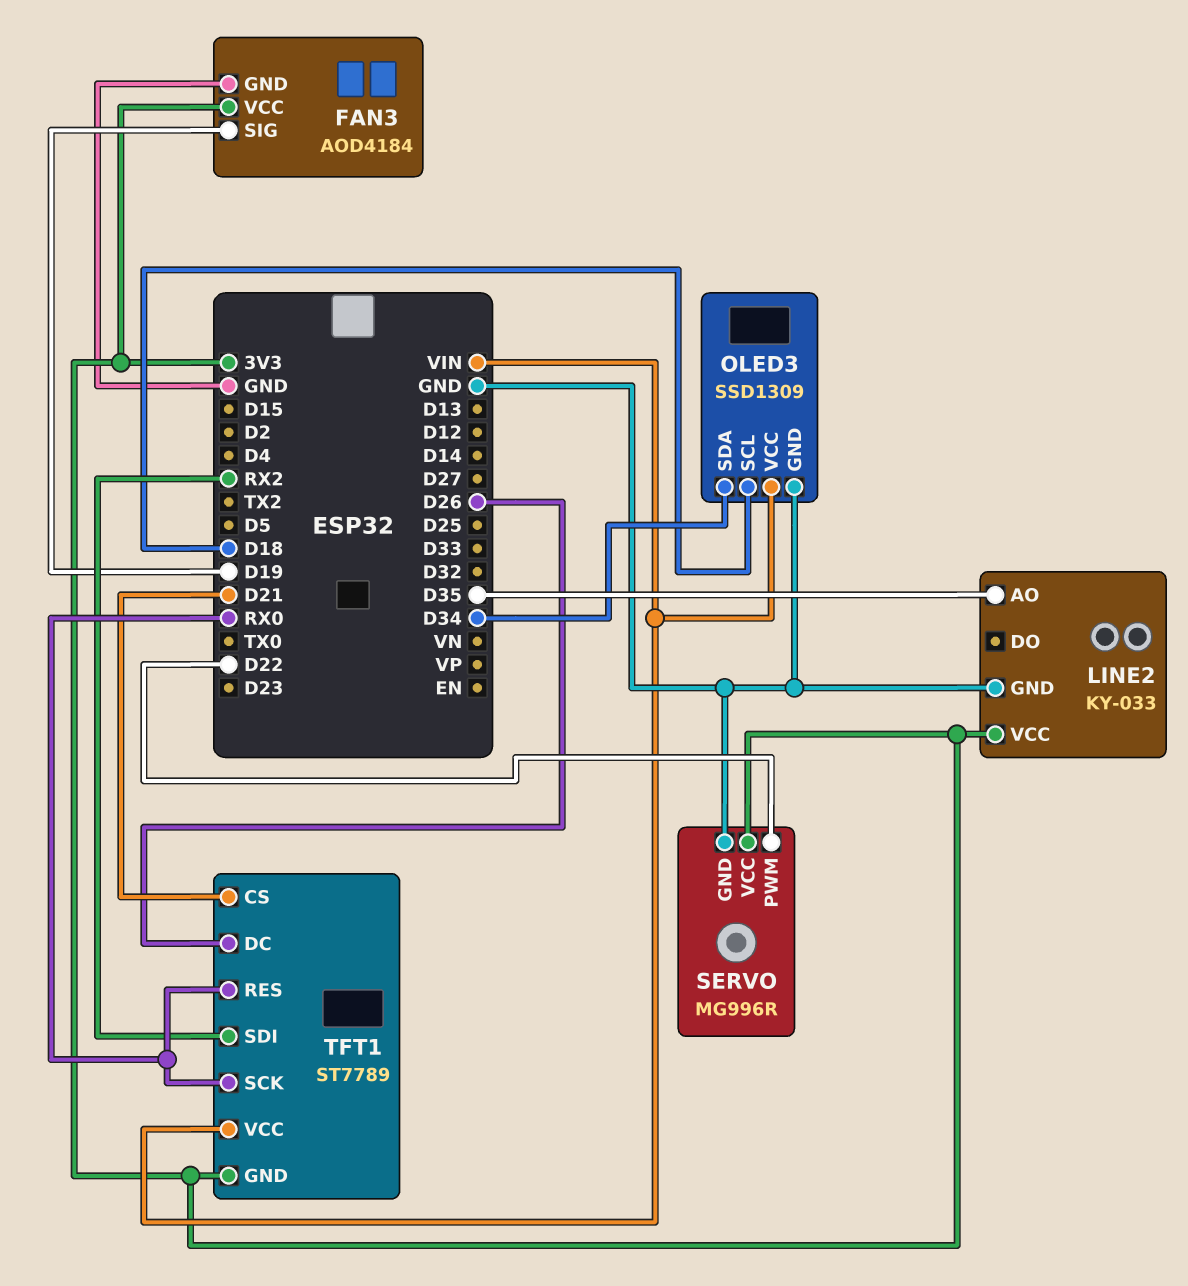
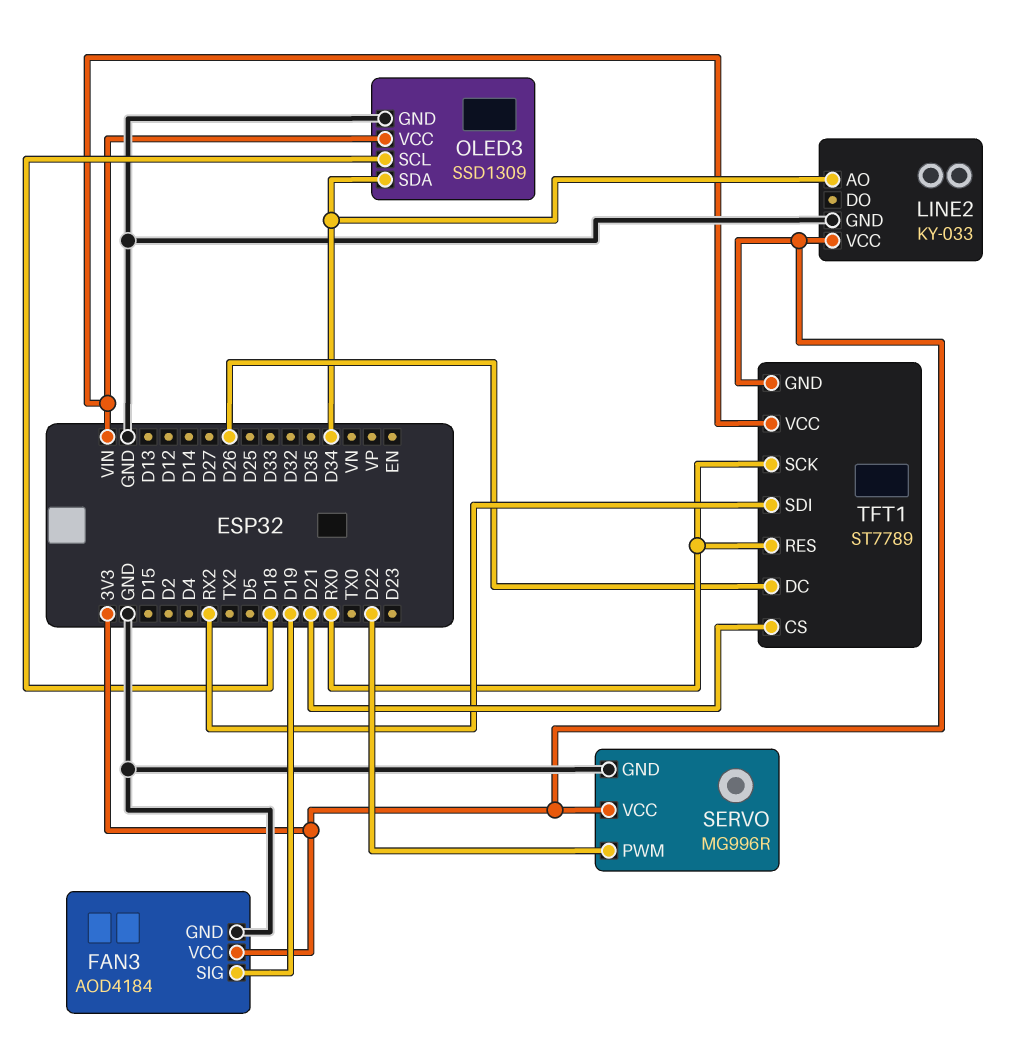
LINE2 pin AO: D35 -> D34

